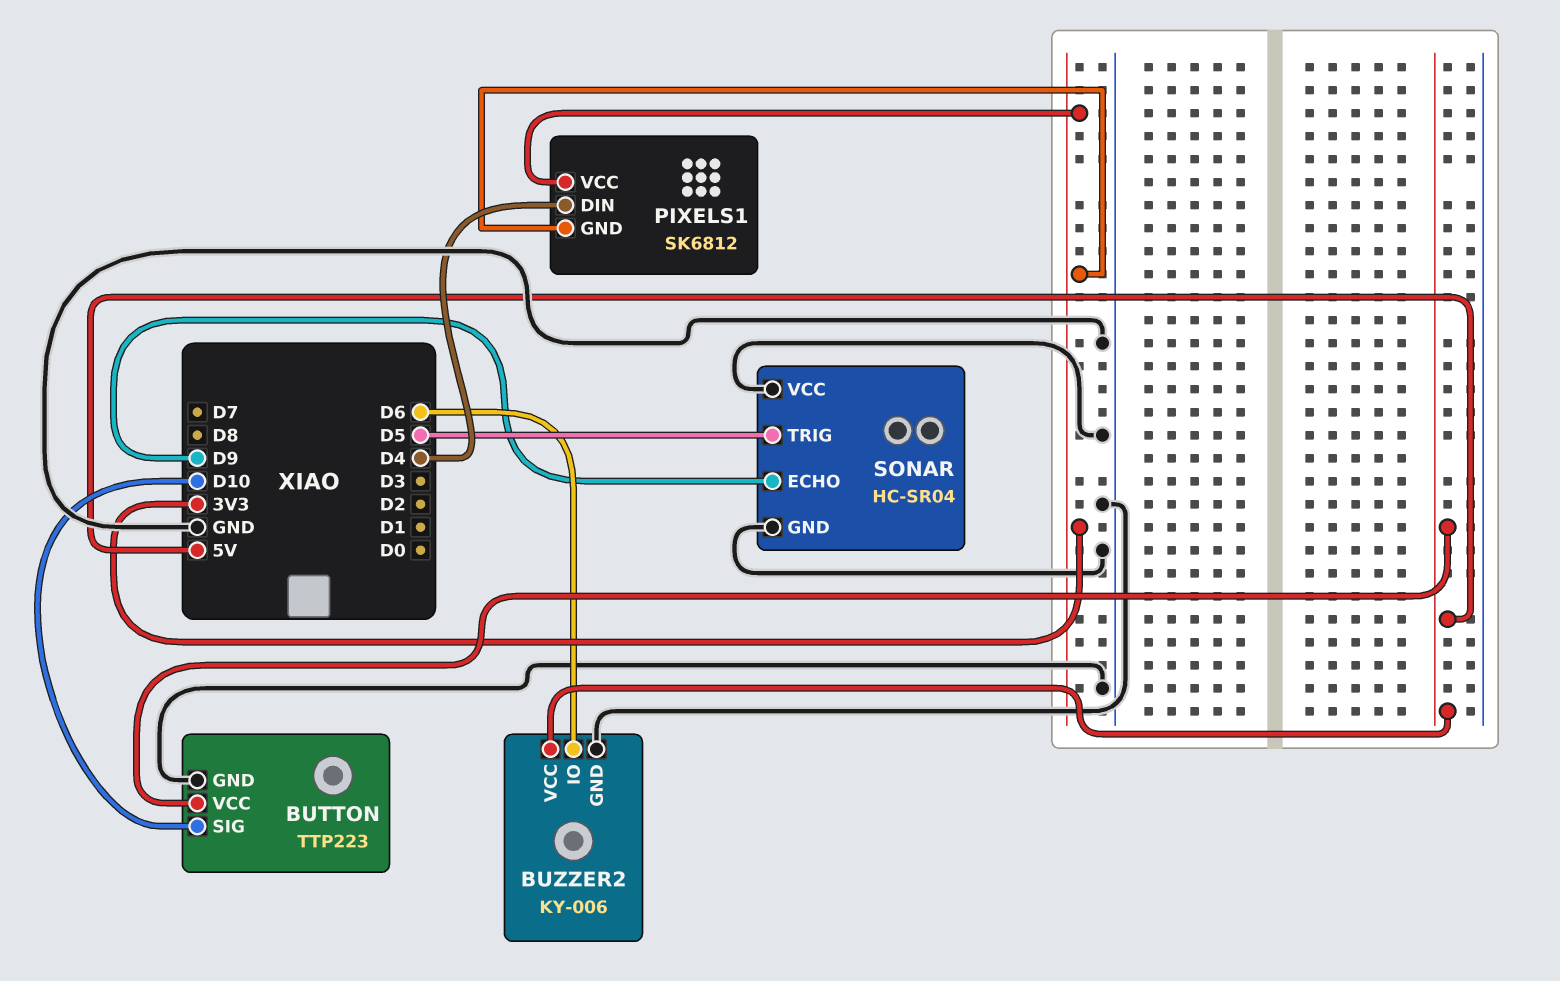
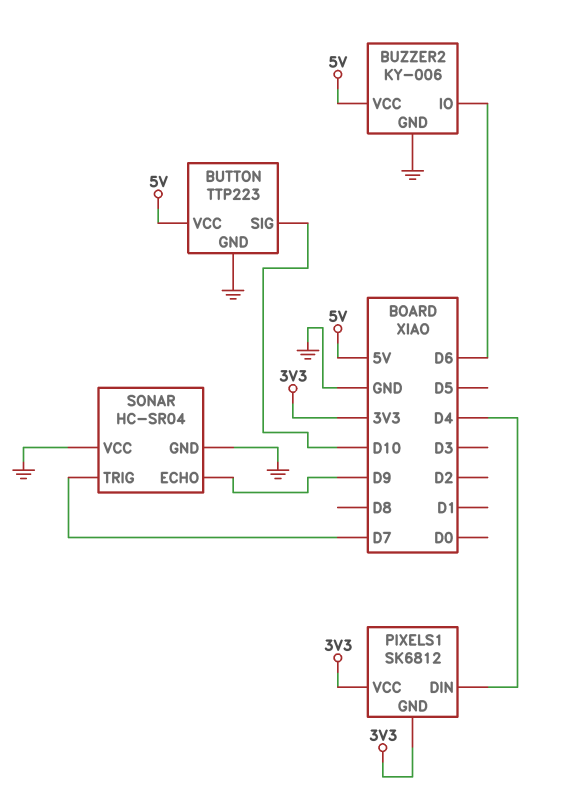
SONAR pin TRIG: D5 -> D7

